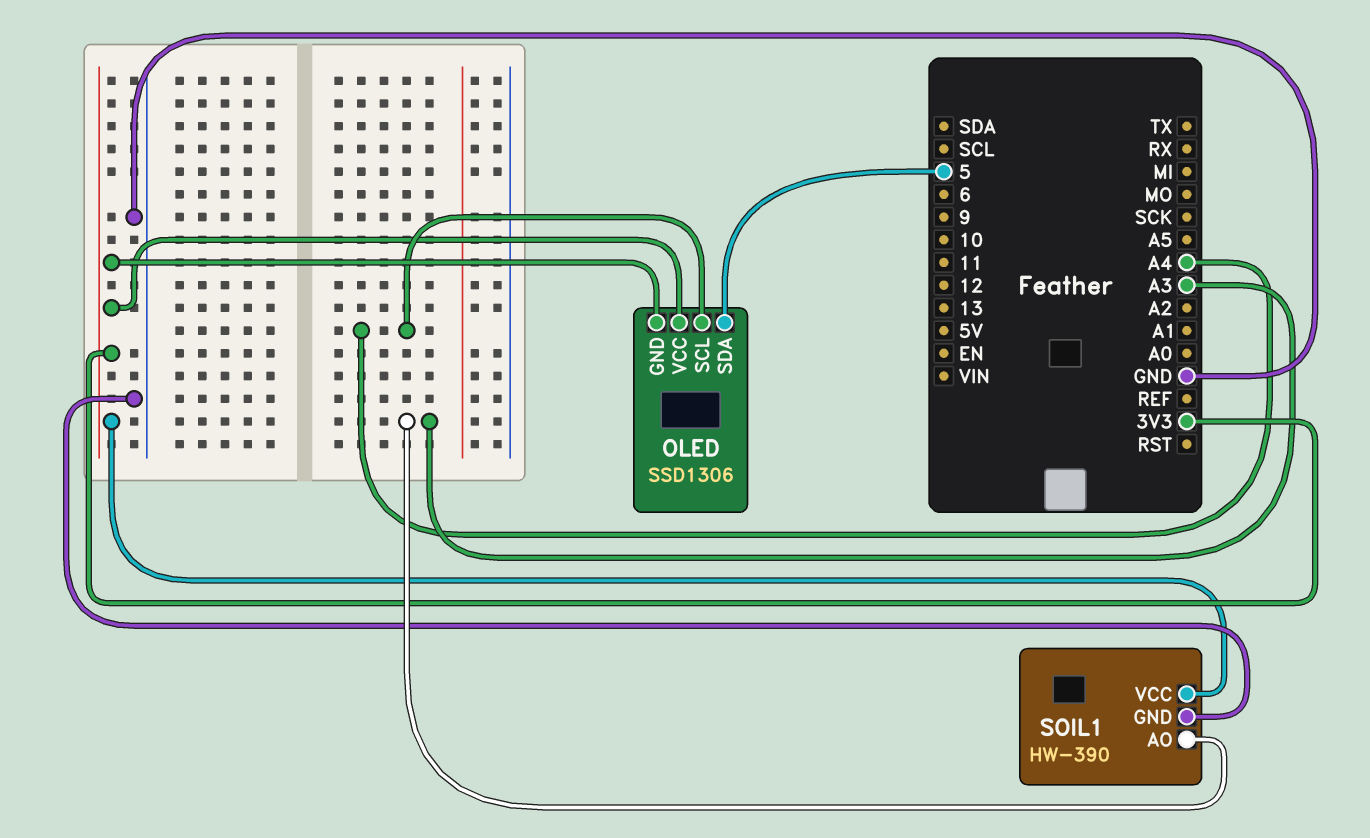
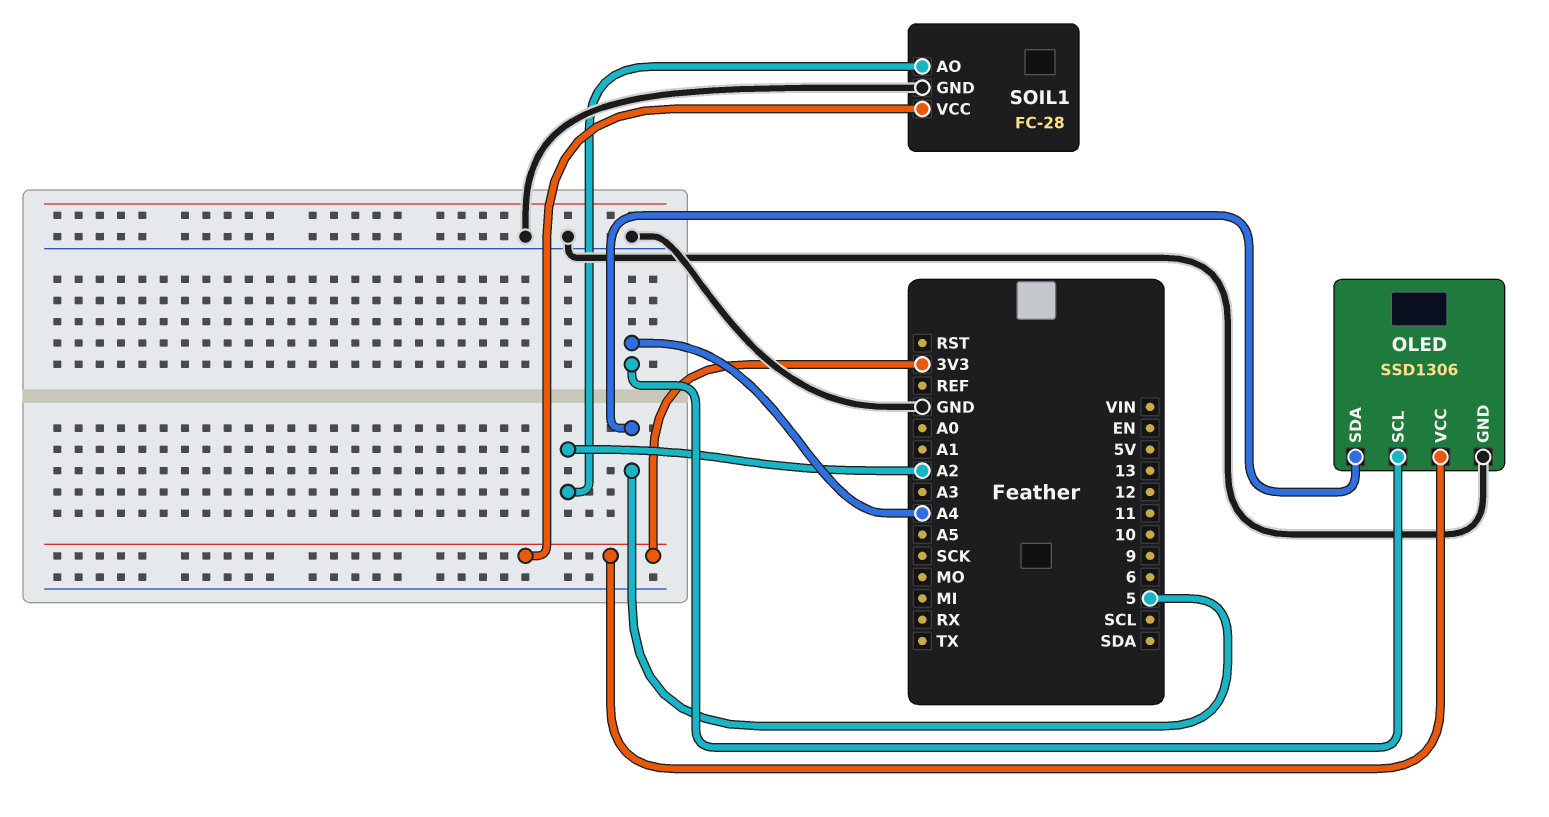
OLED pin GND: 3V3 -> GND
SOIL1: HW-390 -> FC-28
SOIL1 pin AO: A3 -> A2

